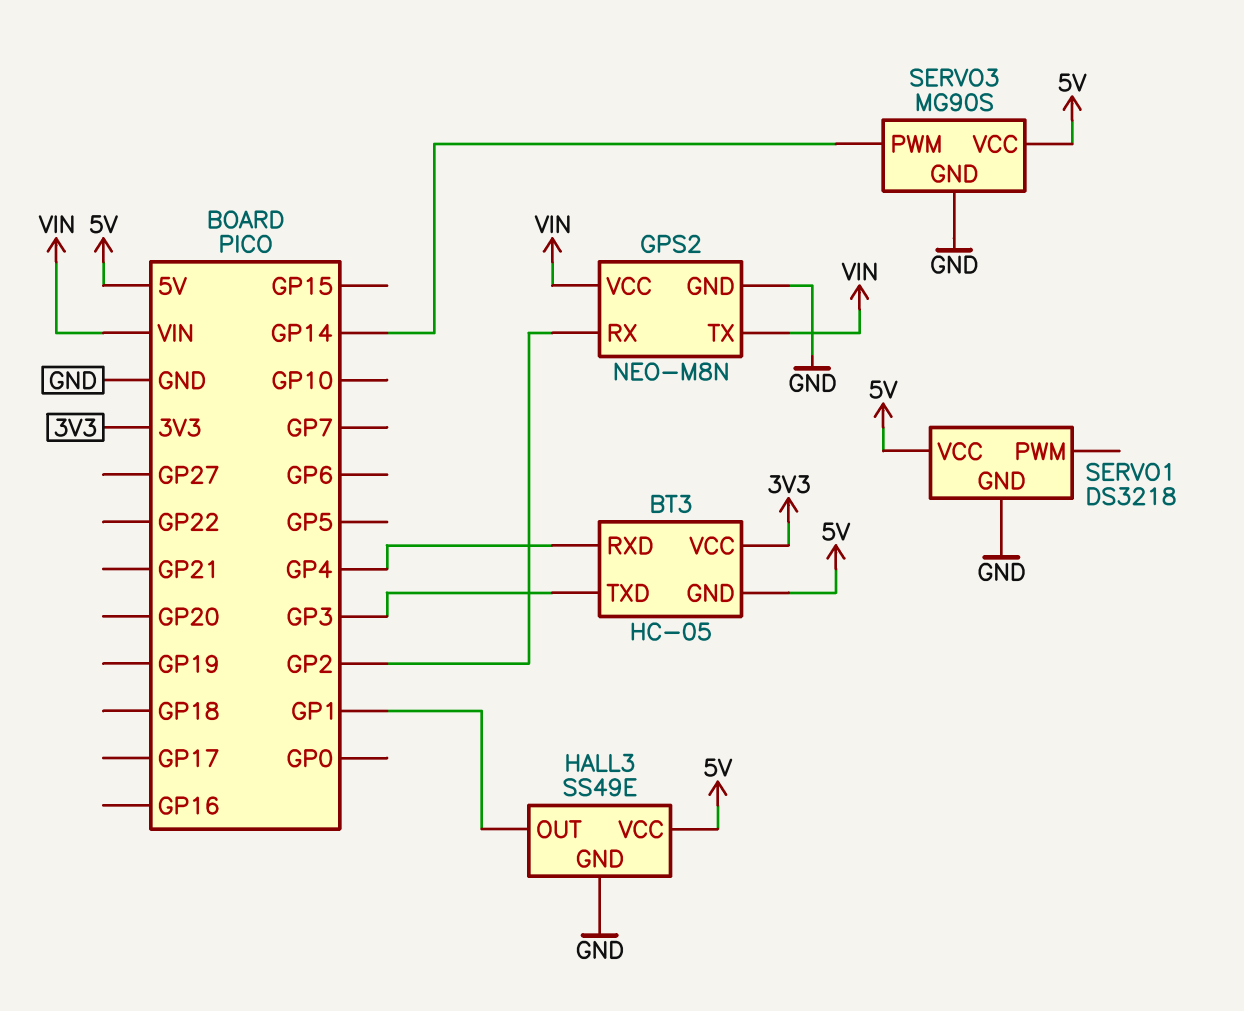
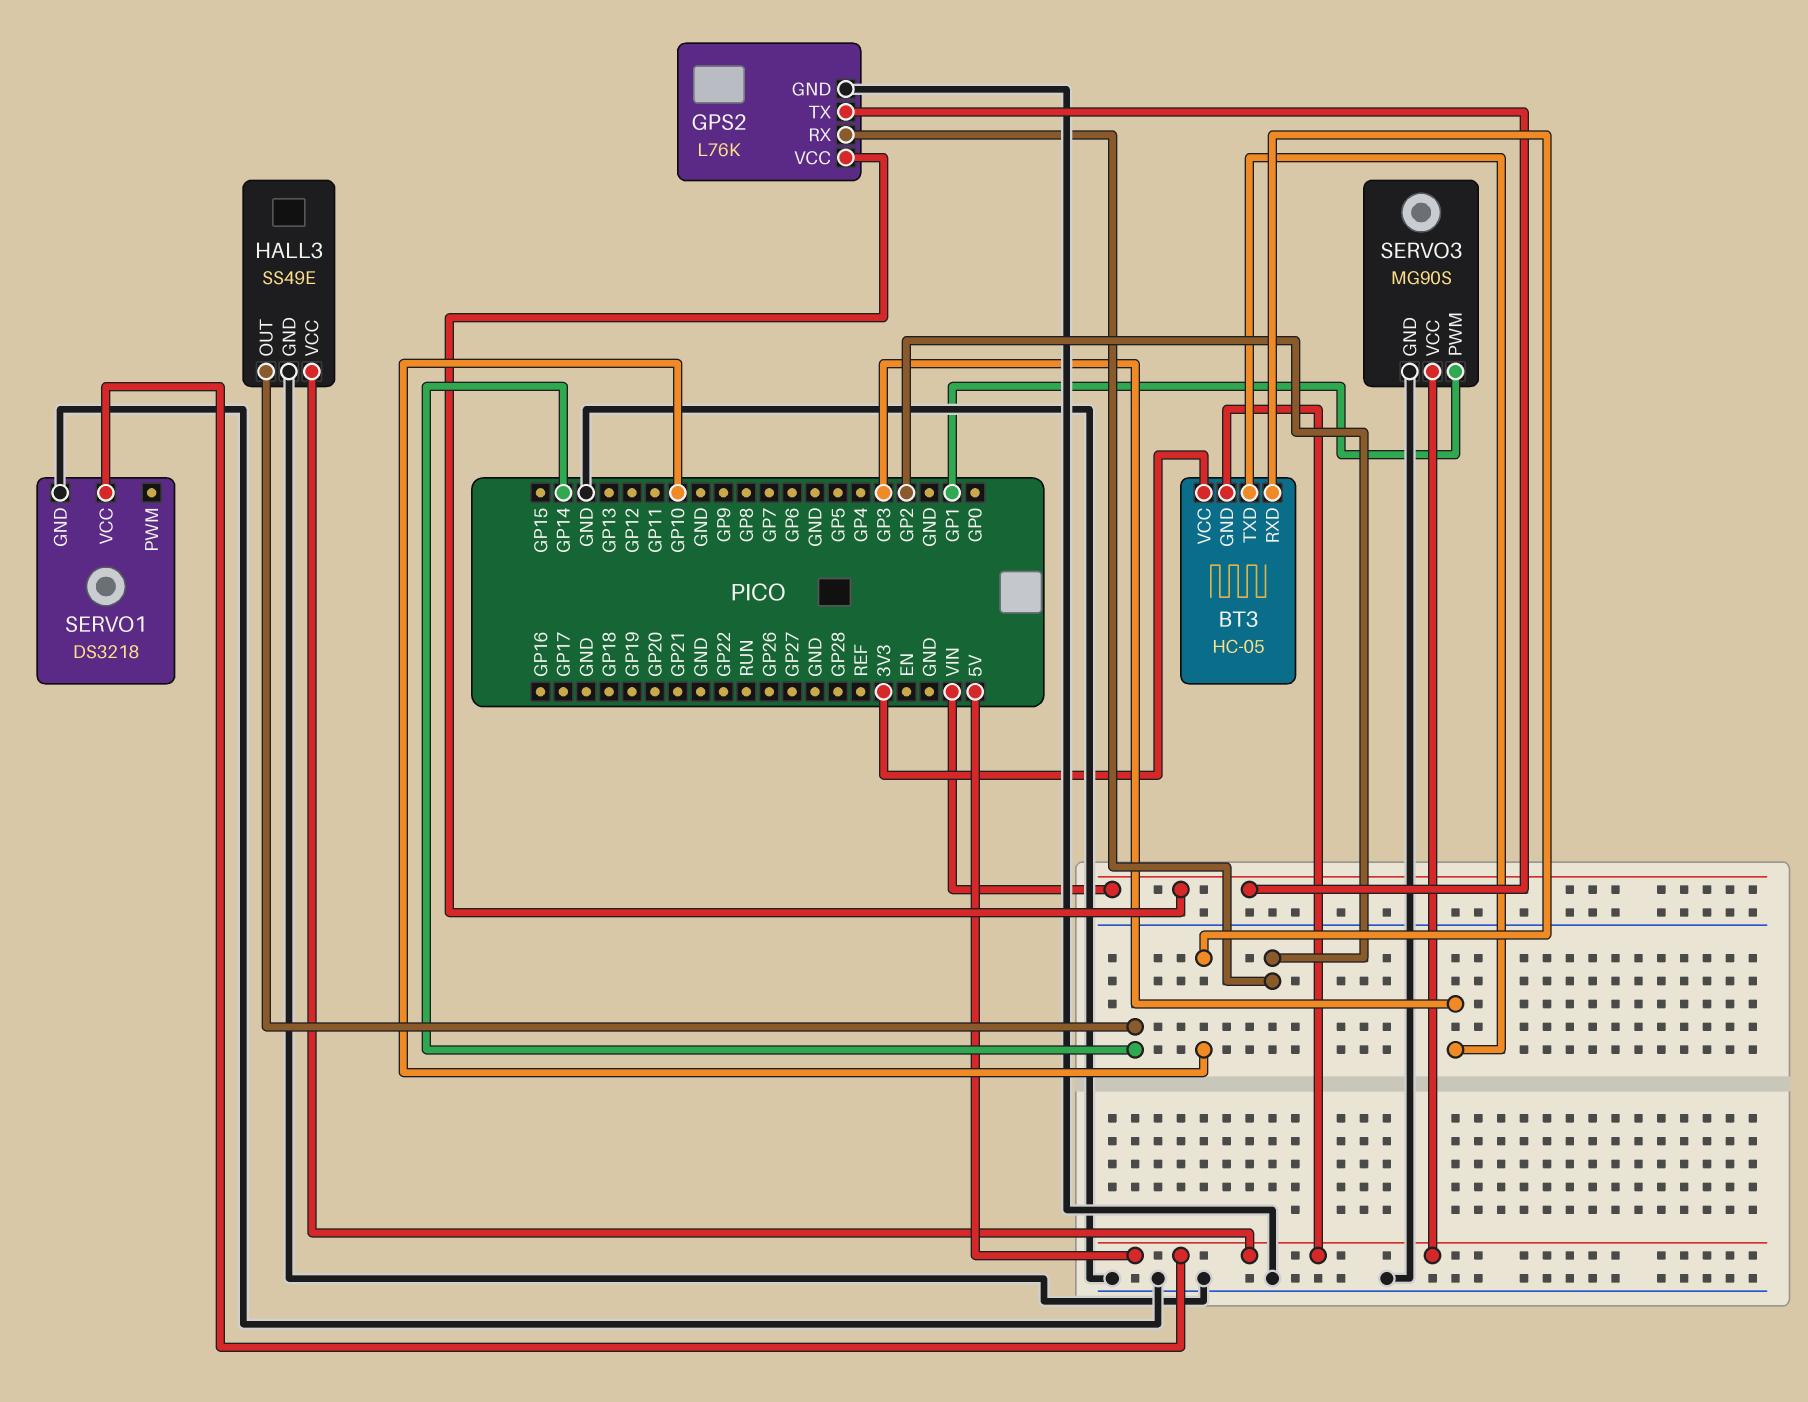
BT3 pin RXD: GP4 -> GP10
GPS2: NEO-M8N -> L76K
HALL3 pin OUT: GP1 -> GP14
SERVO3 pin PWM: GP14 -> GP1

